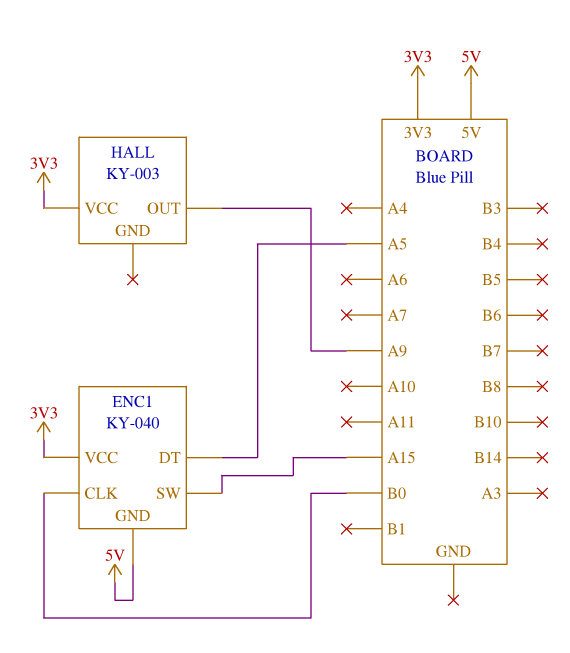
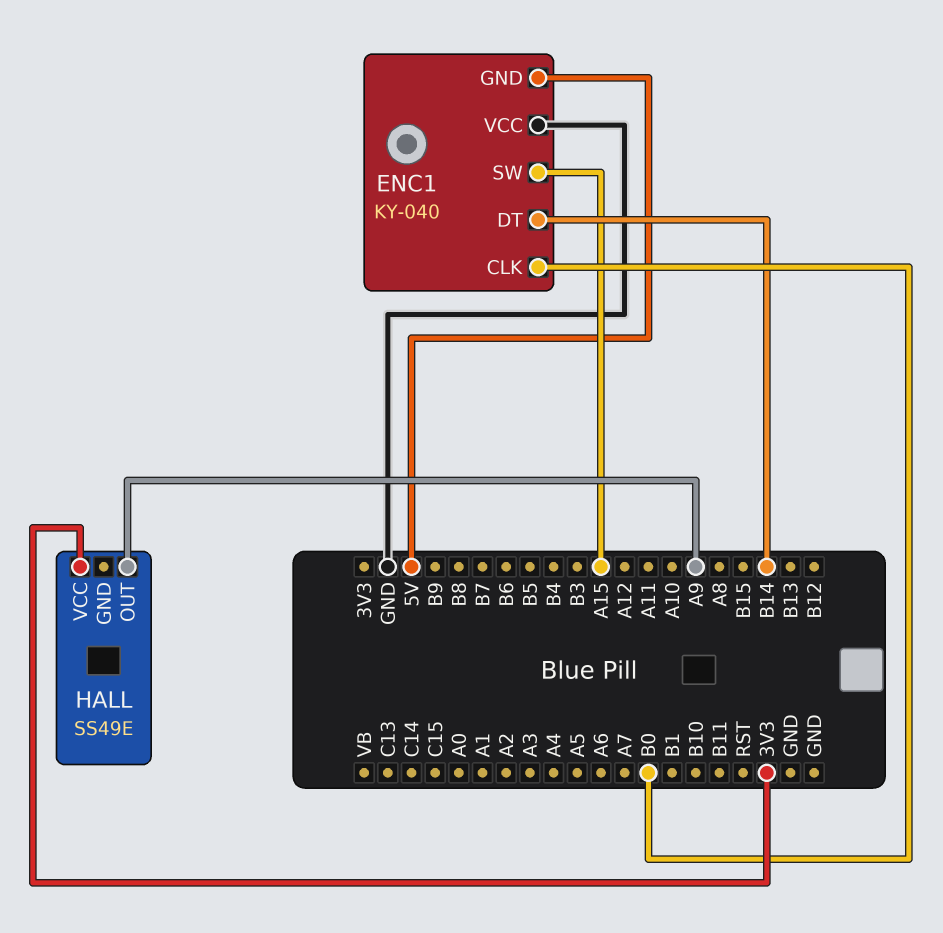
ENC1 pin DT: A5 -> B14
ENC1 pin VCC: 3V3 -> GND
HALL: KY-003 -> SS49E

